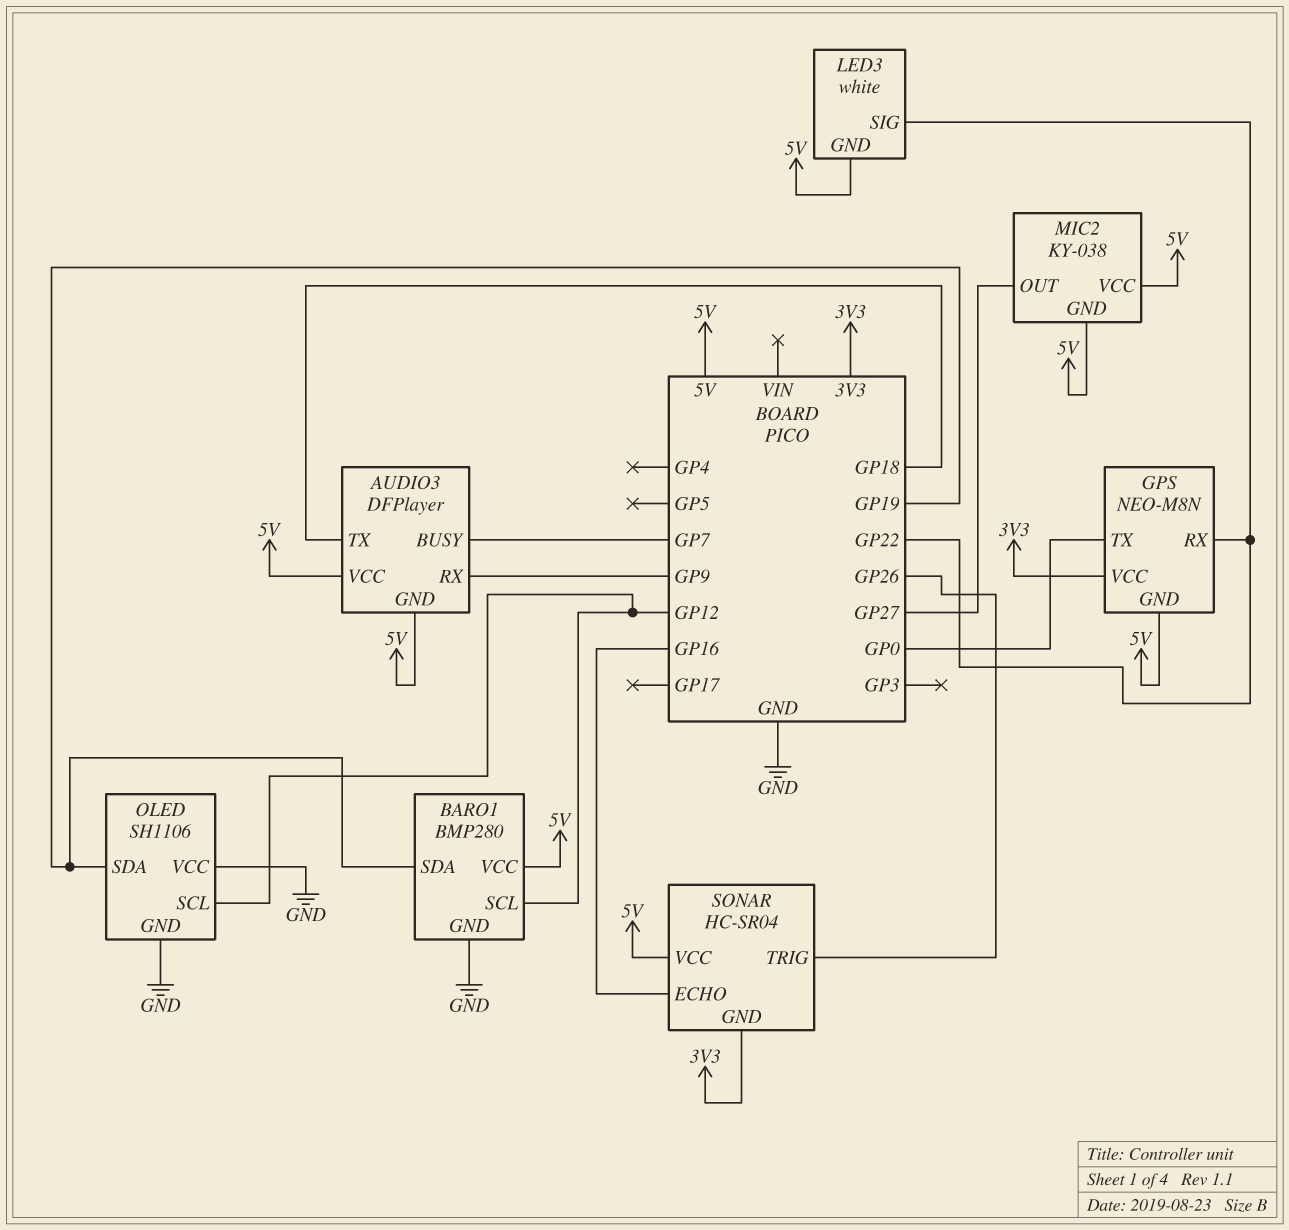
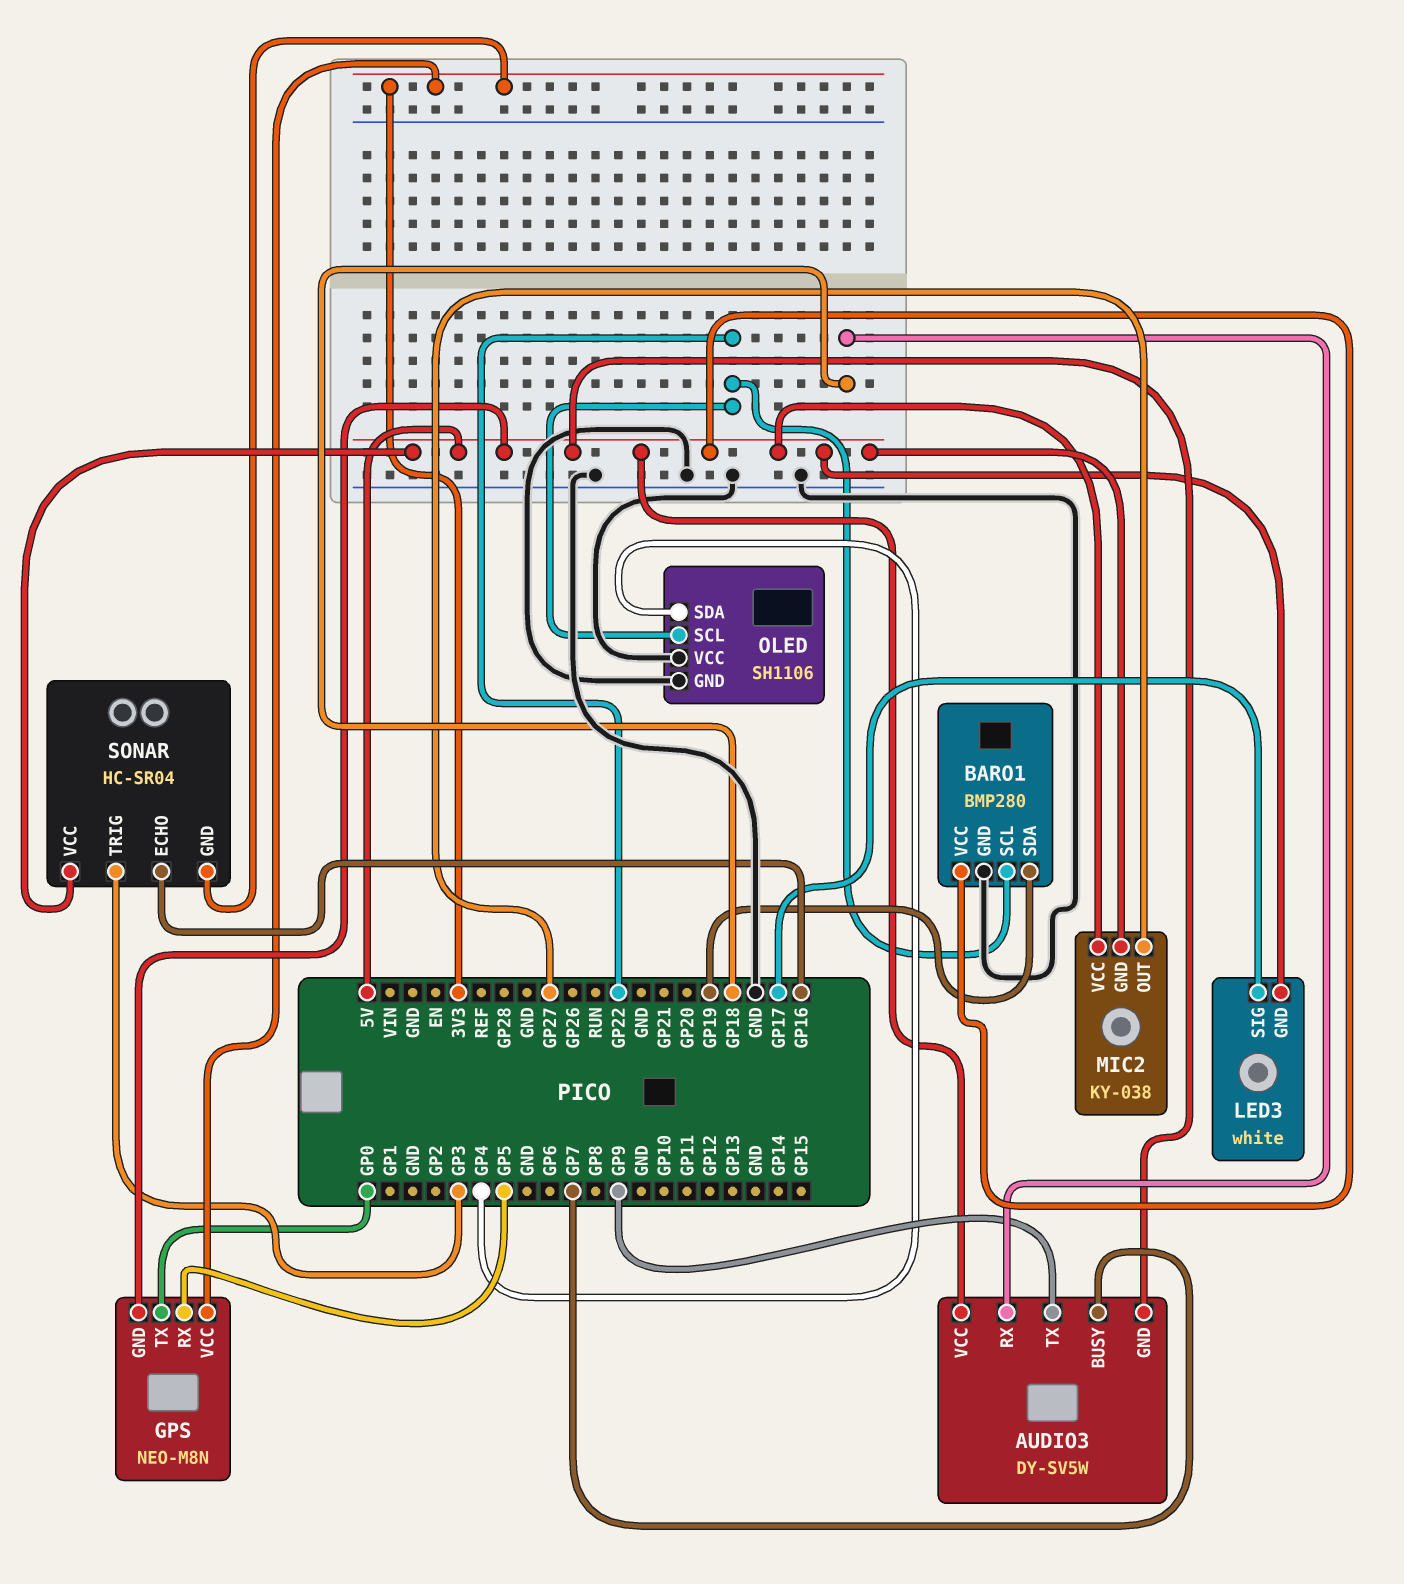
AUDIO3: DFPlayer -> DY-SV5W
AUDIO3 pin RX: GP9 -> GP18
AUDIO3 pin TX: GP18 -> GP9
BARO1 pin SCL: GP12 -> GP22
GPS pin RX: GP22 -> GP5
LED3 pin SIG: GP22 -> GP17
OLED pin SCL: GP12 -> GP22
OLED pin SDA: GP19 -> GP4
SONAR pin TRIG: GP26 -> GP3

